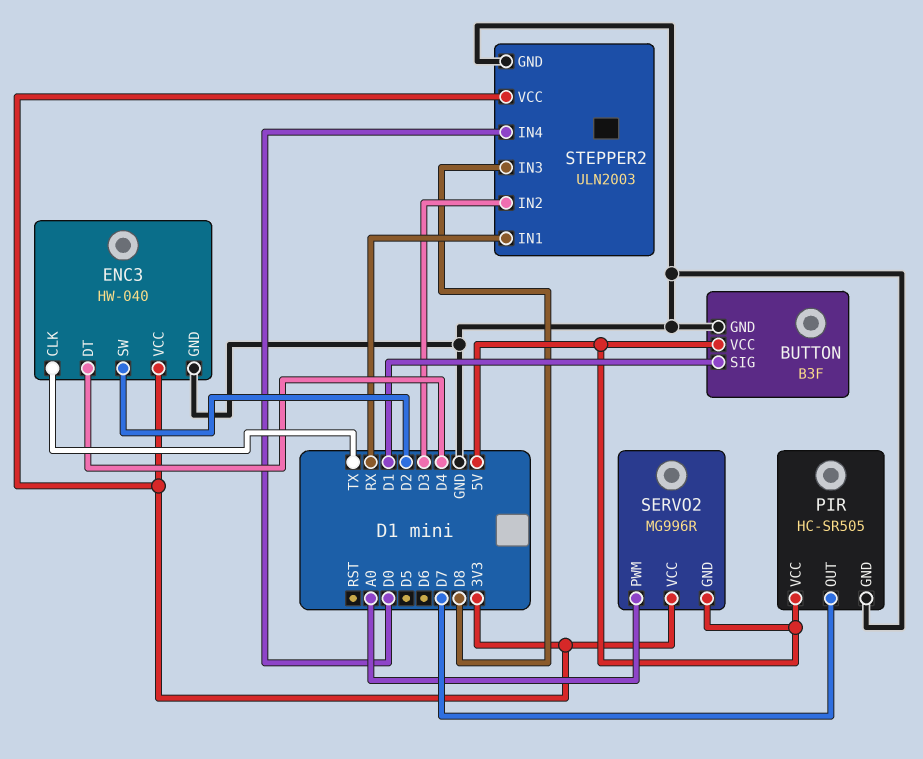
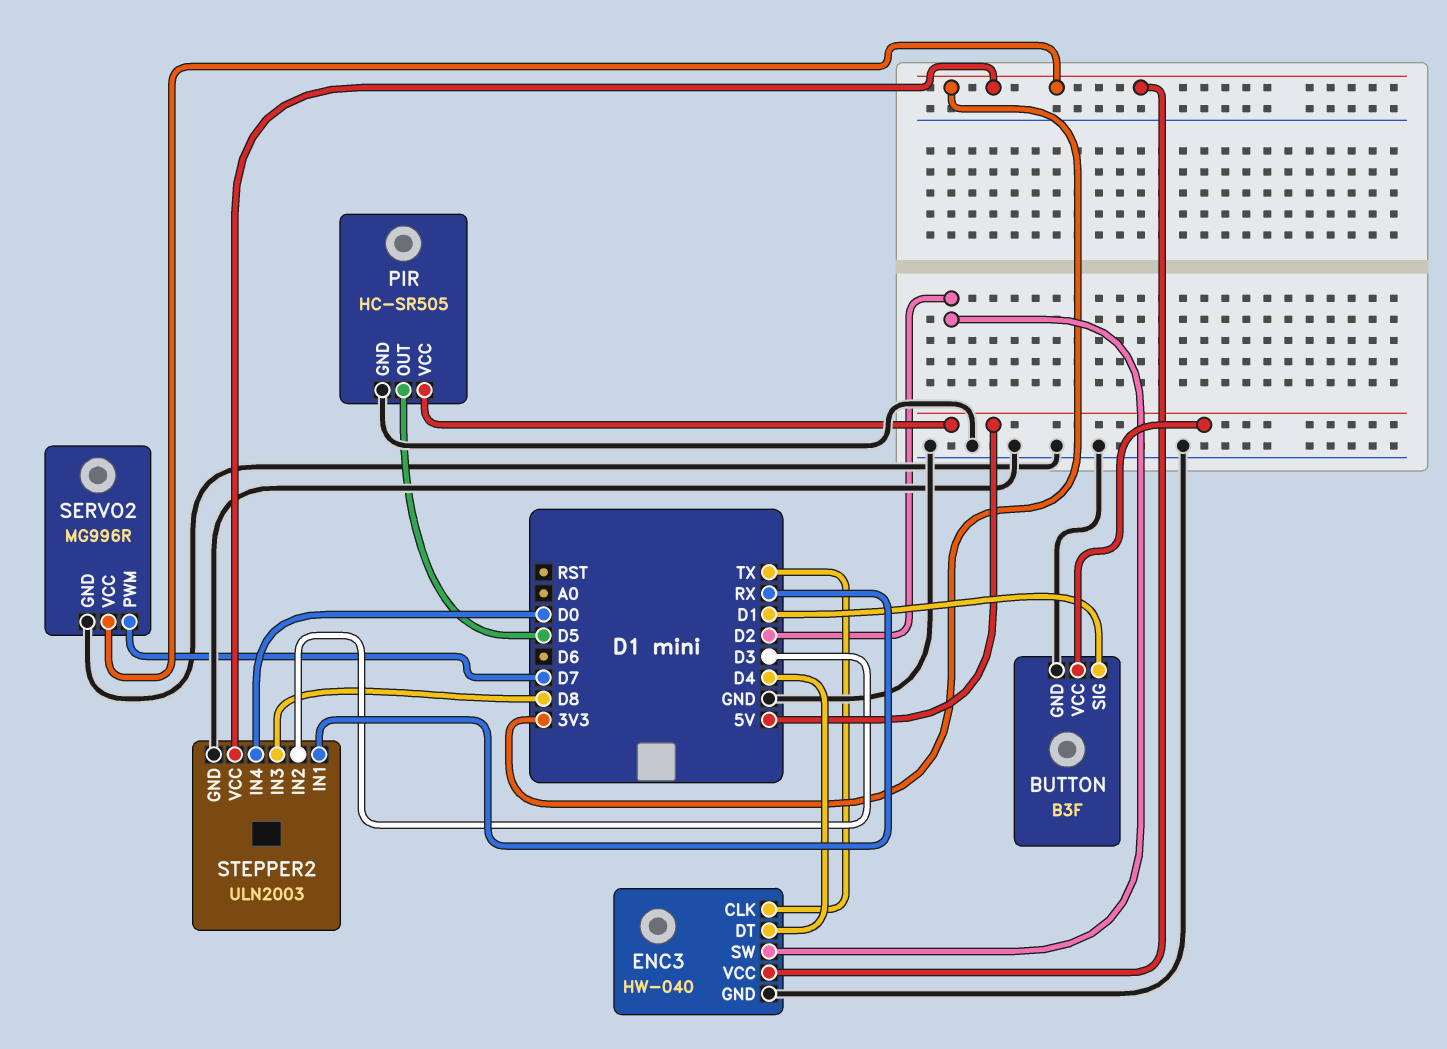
PIR pin OUT: D7 -> D5
SERVO2 pin GND: 5V -> GND
SERVO2 pin PWM: A0 -> D7

